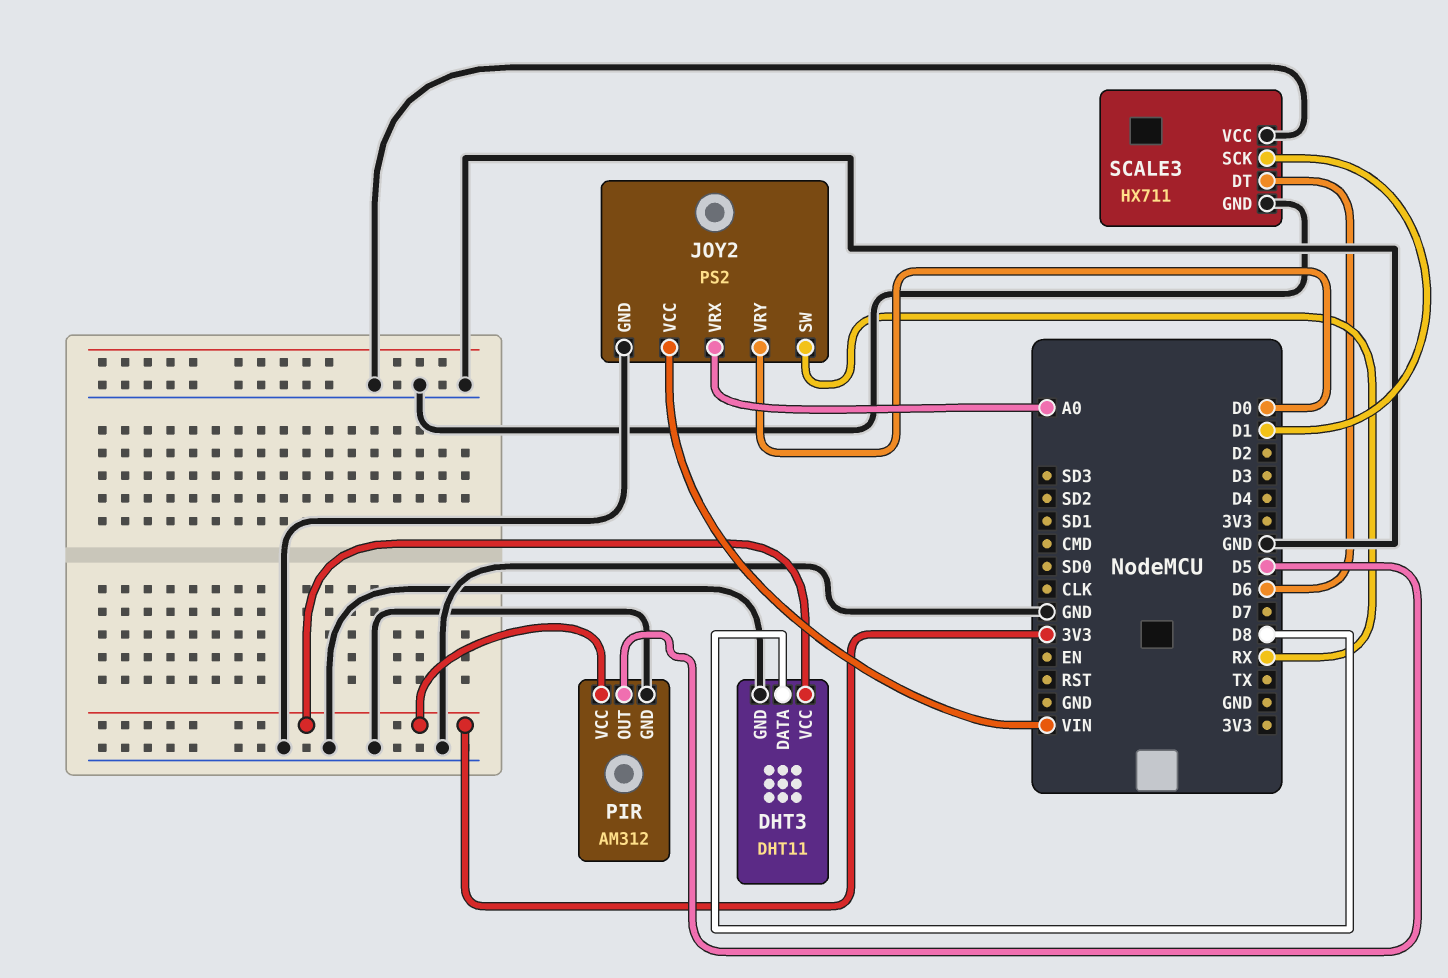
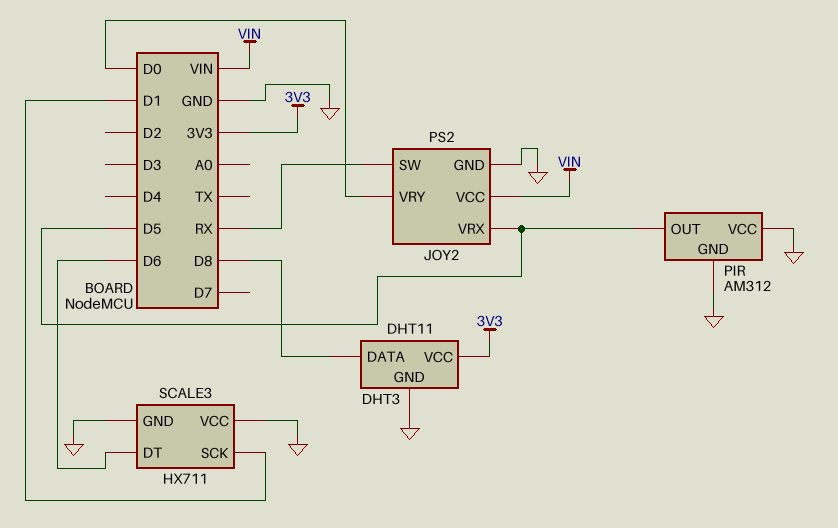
JOY2 pin VRX: A0 -> D5
PIR pin VCC: 3V3 -> GND

